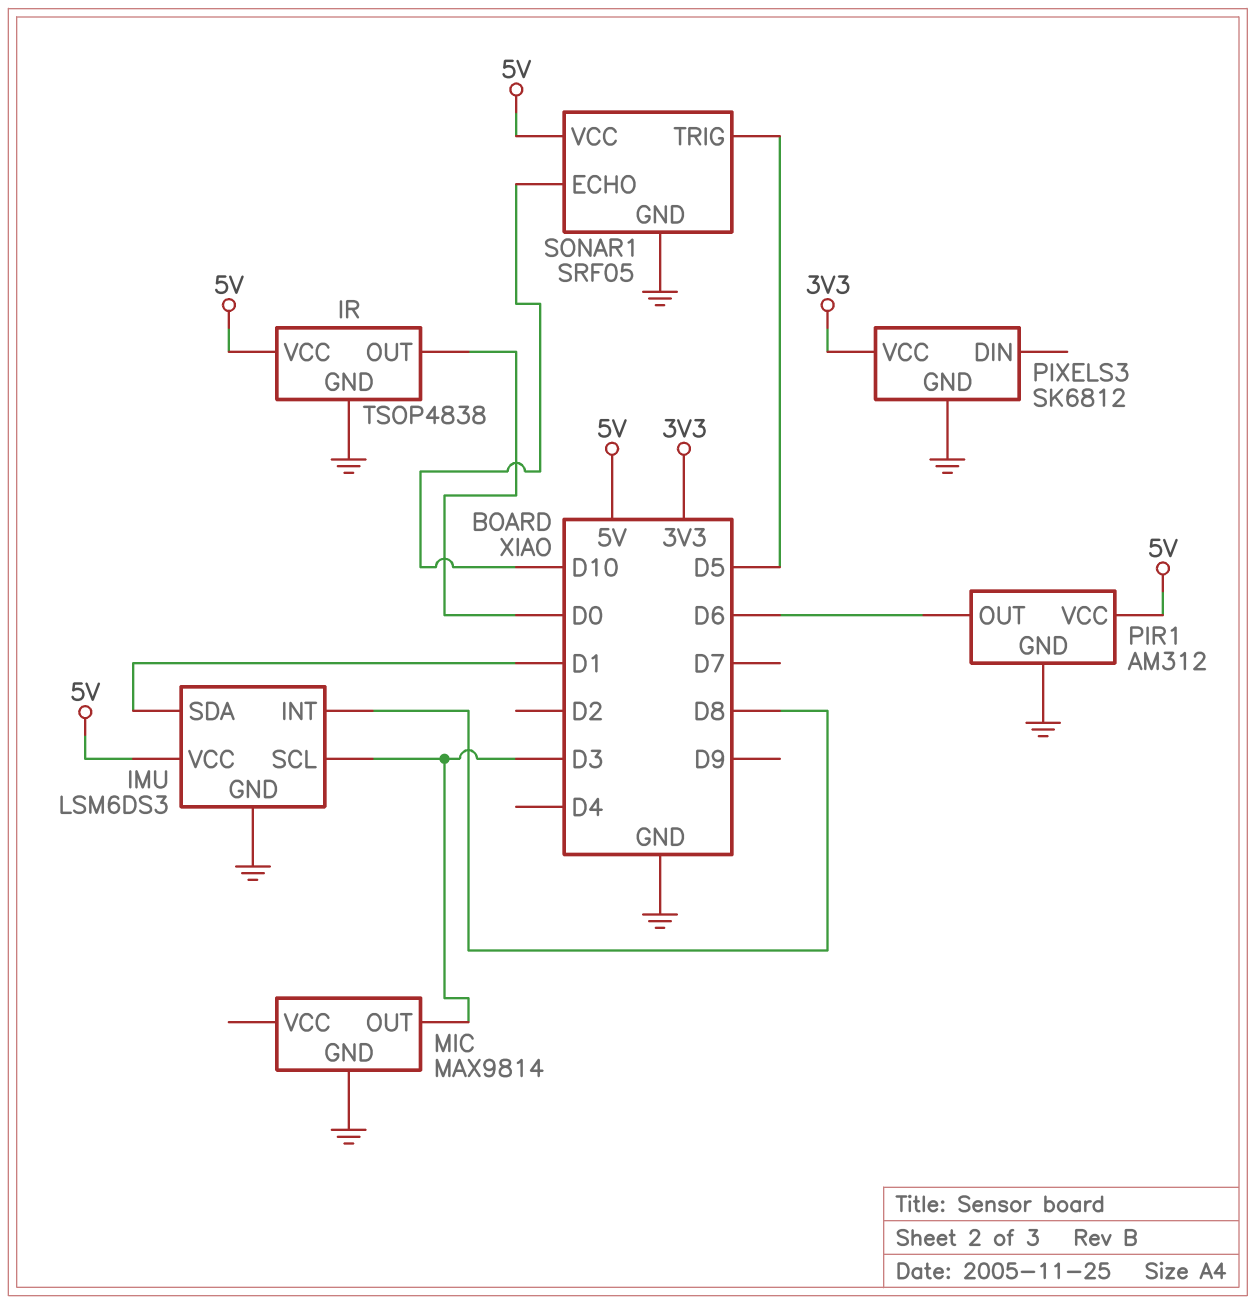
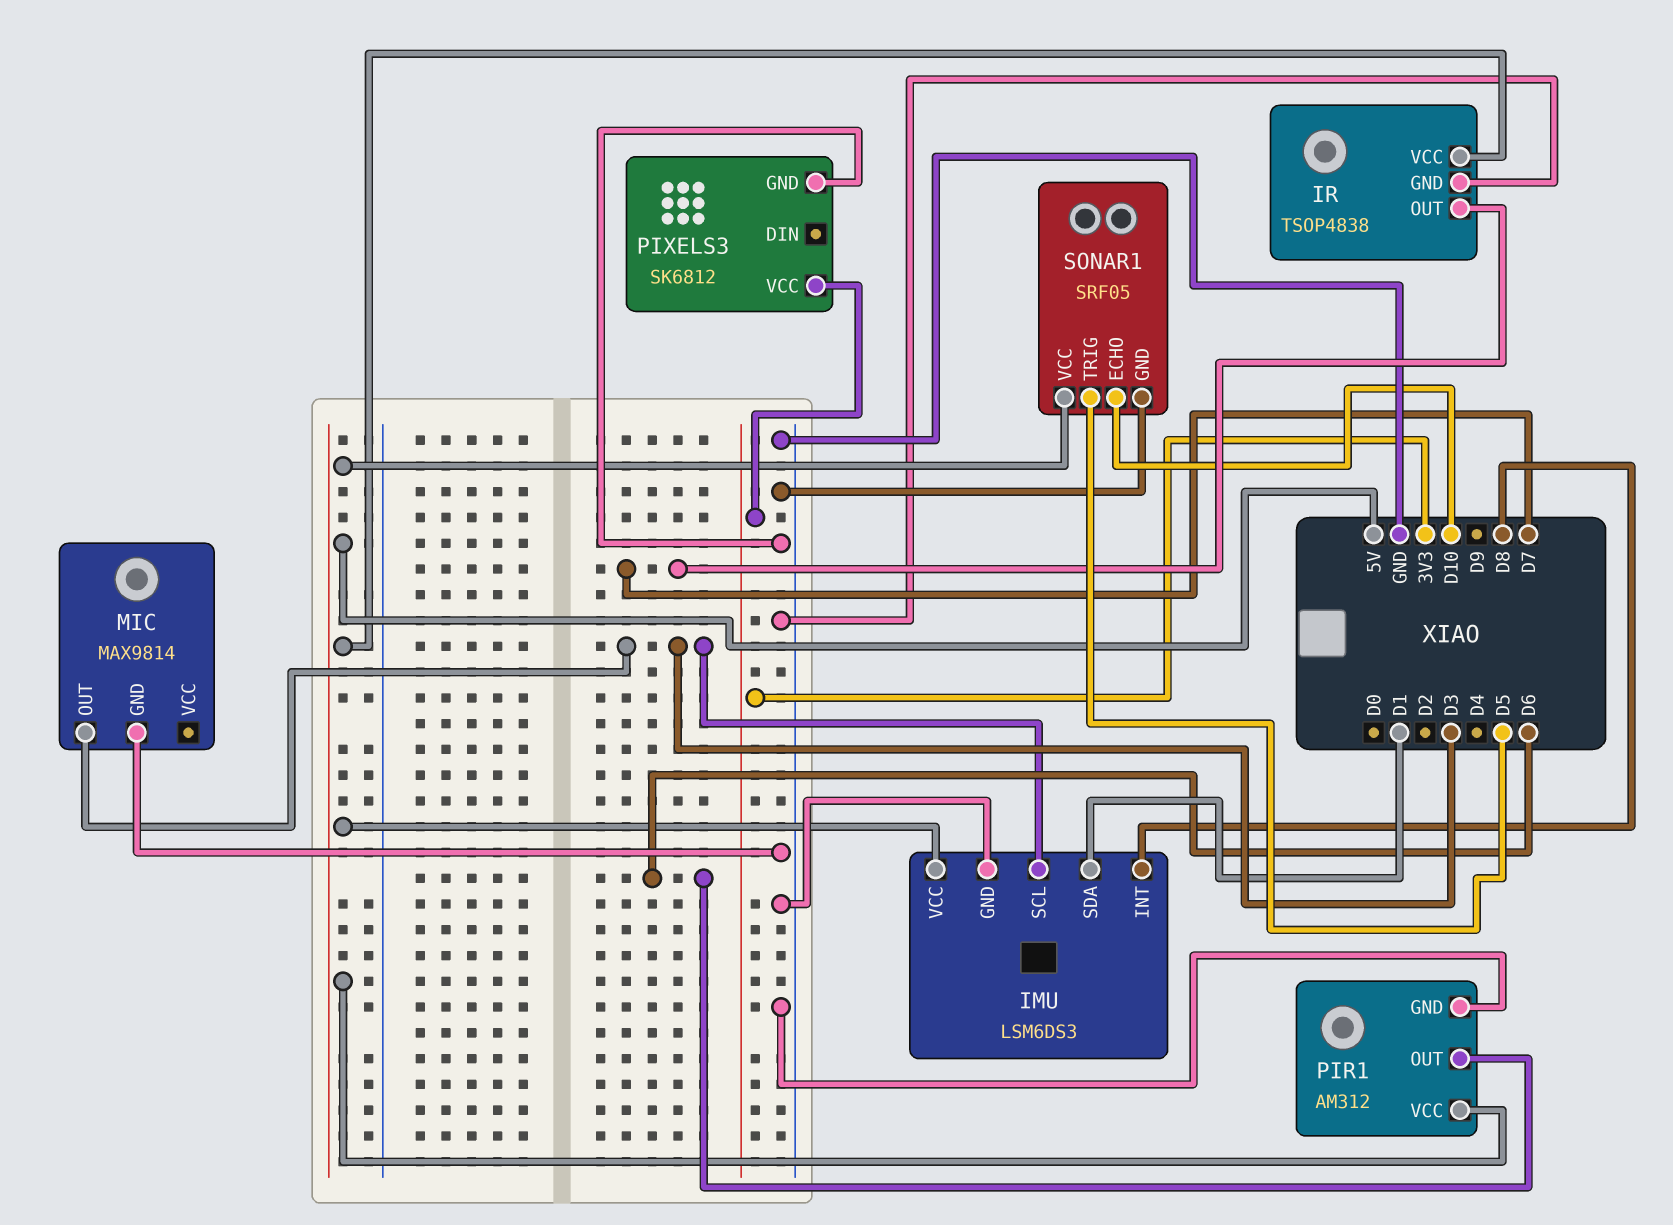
IR pin OUT: D0 -> D7

